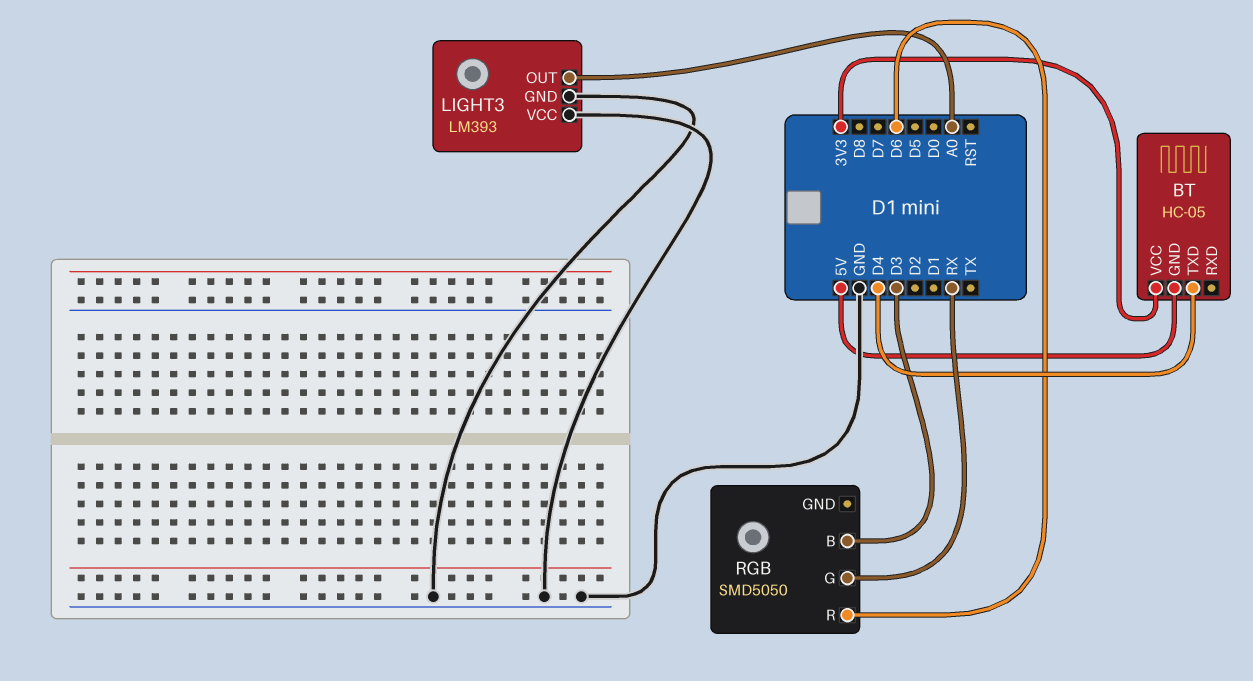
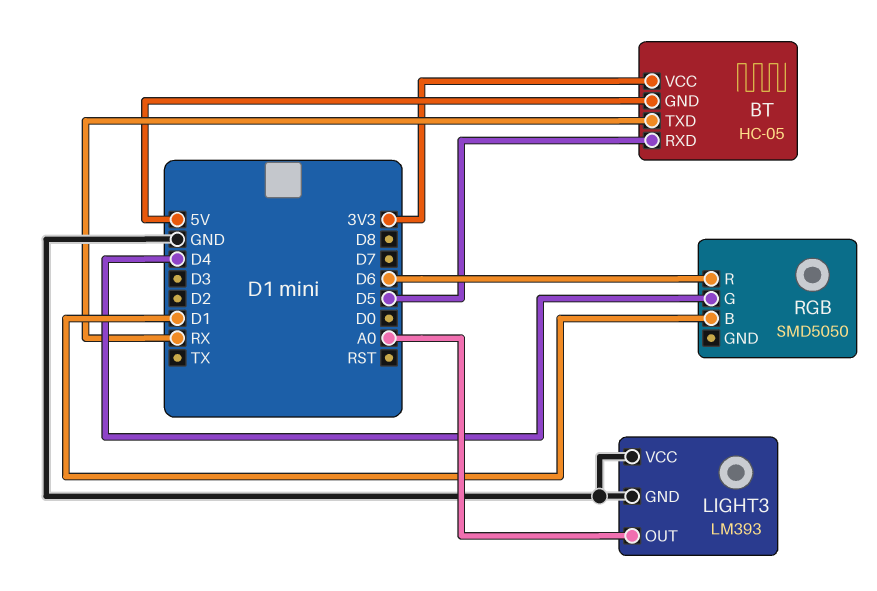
BT pin RXD: none -> D5
BT pin TXD: D4 -> RX
RGB pin B: D3 -> D1
RGB pin G: RX -> D4

